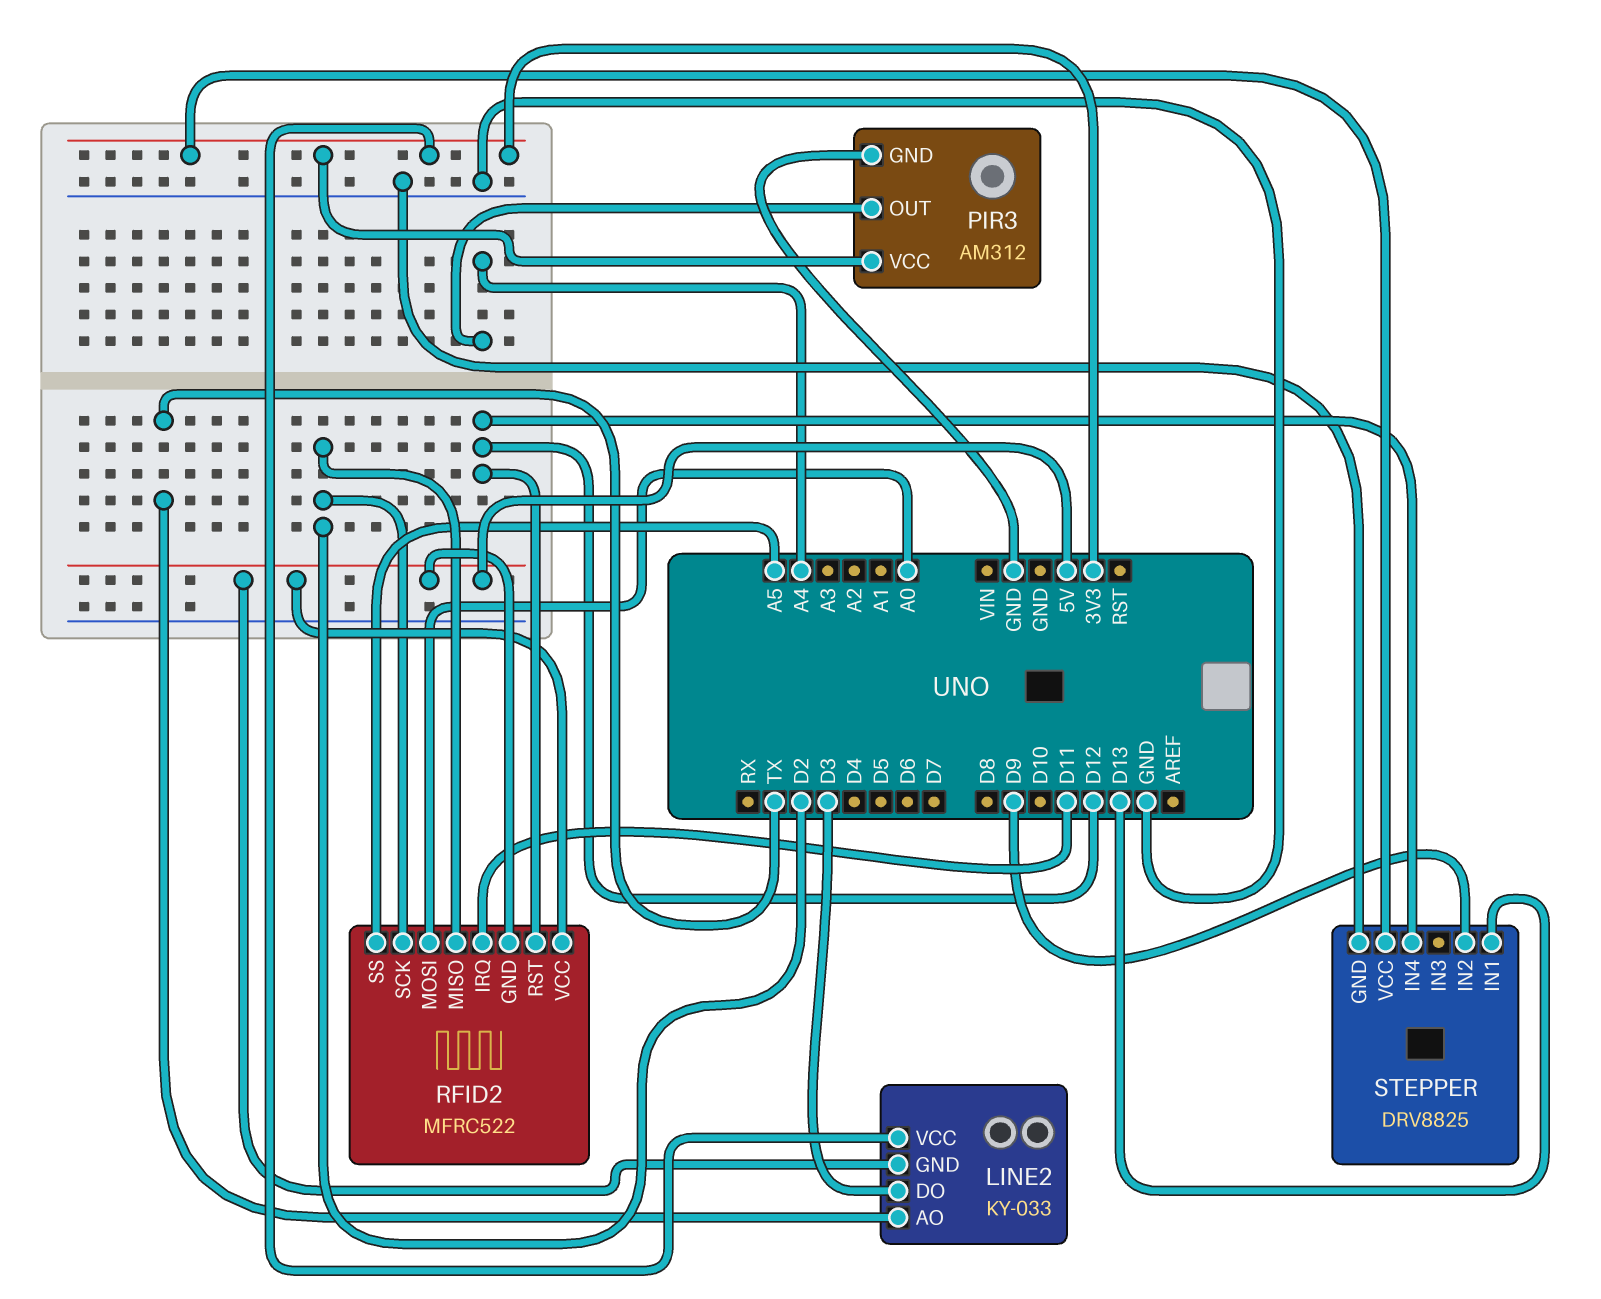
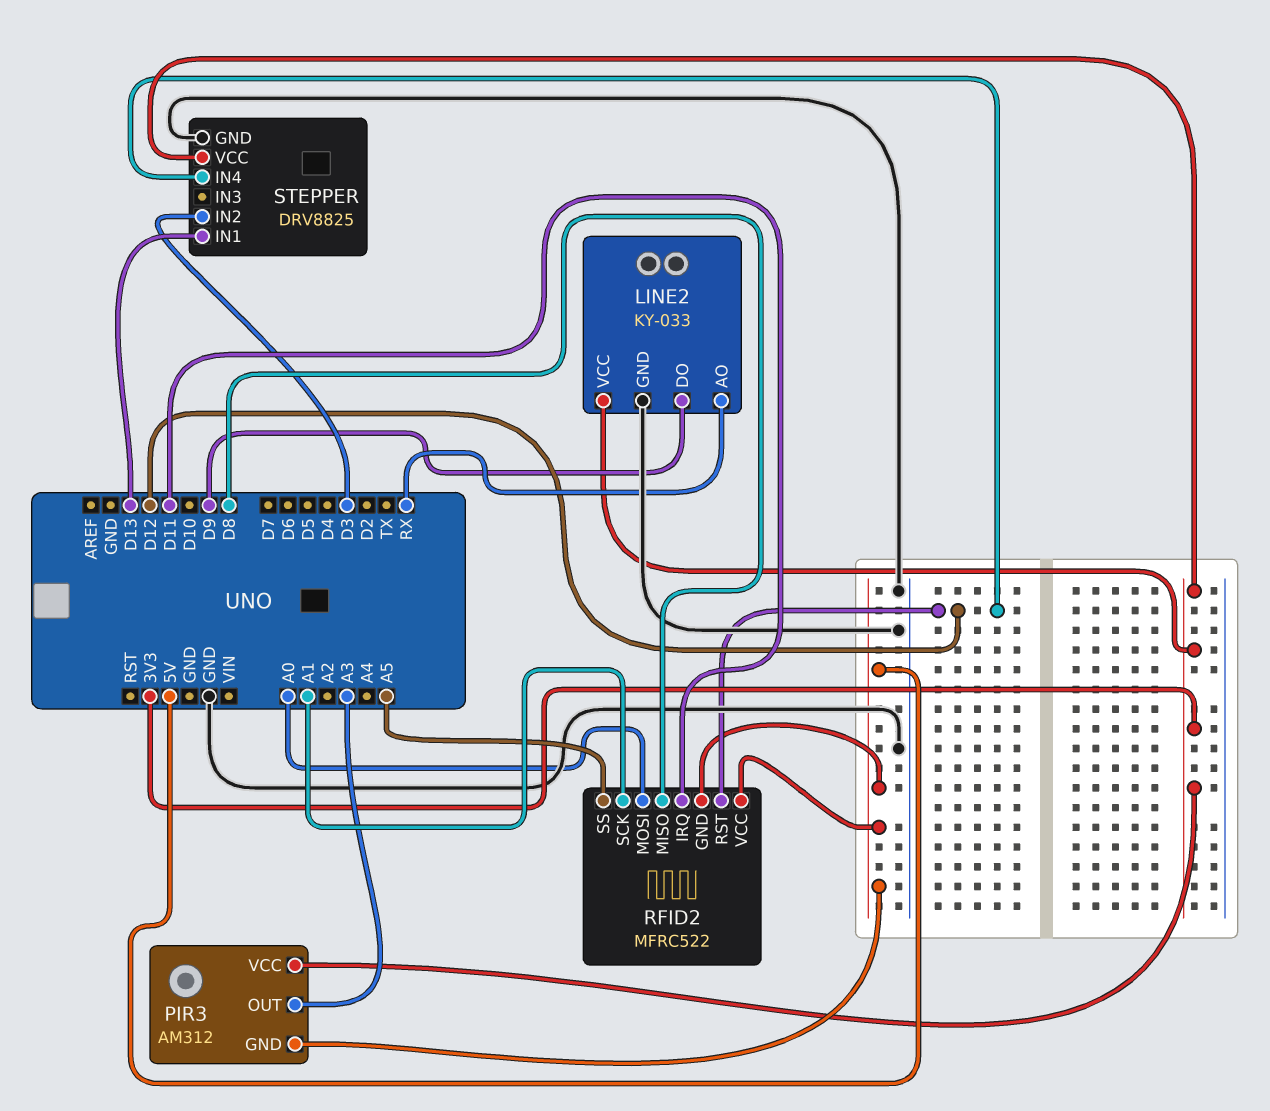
LINE2 pin AO: TX -> RX
LINE2 pin DO: D3 -> D9
LINE2 pin GND: 5V -> GND
PIR3 pin GND: GND -> 5V
PIR3 pin OUT: A4 -> A3
RFID2 pin MISO: D2 -> D8
RFID2 pin SCK: D2 -> A1
STEPPER pin IN2: D9 -> D3

